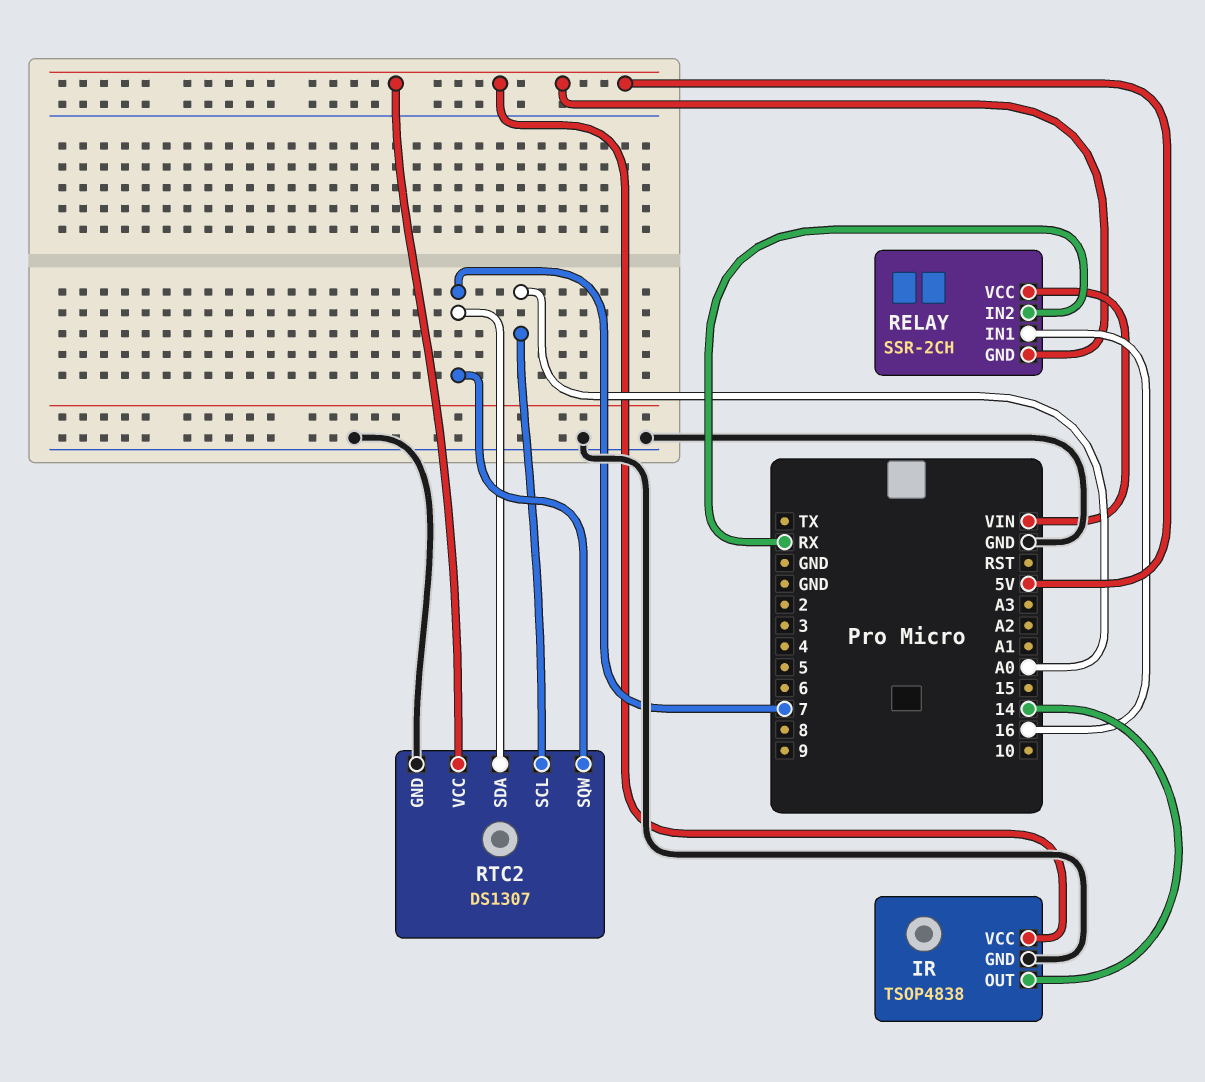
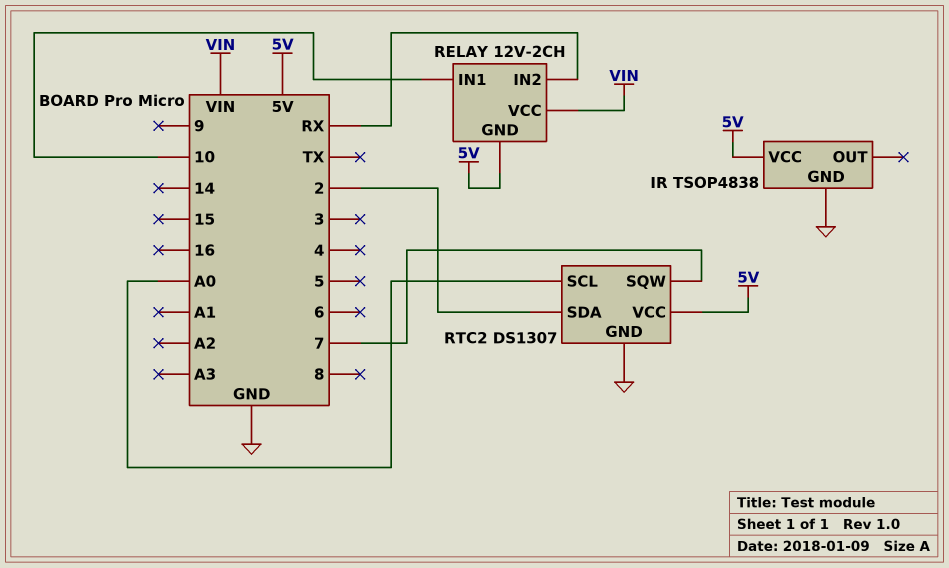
IR pin OUT: 14 -> none
RELAY: SSR-2CH -> 12V-2CH
RELAY pin IN1: 16 -> 10
RTC2 pin SDA: 7 -> 2

